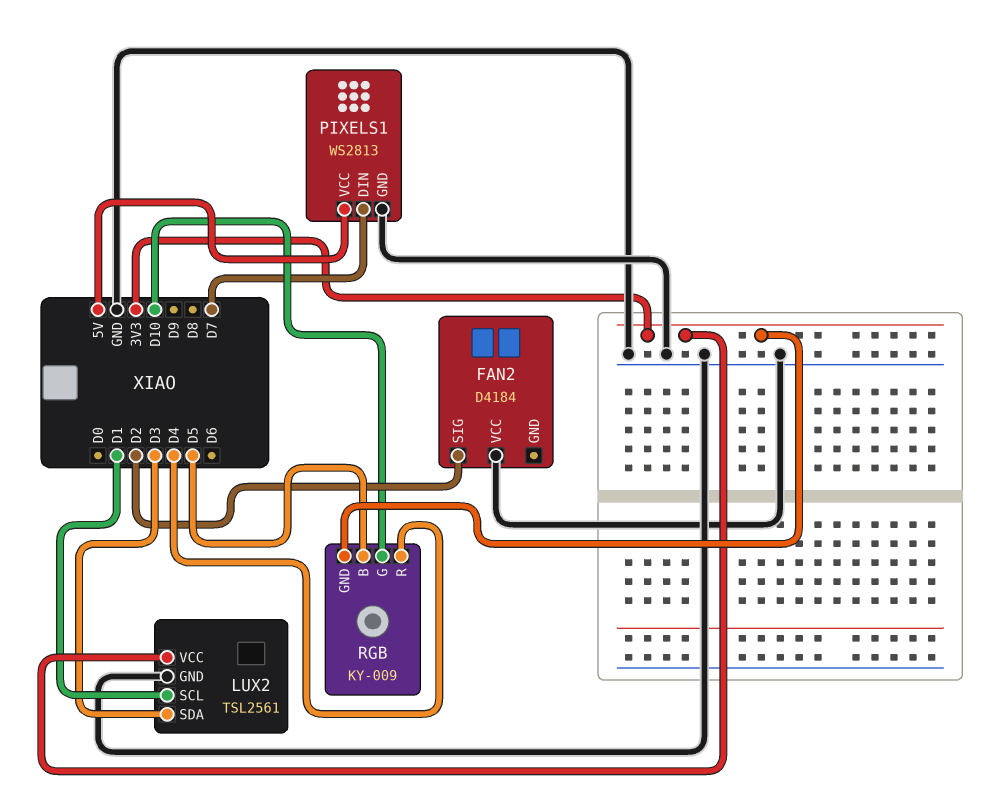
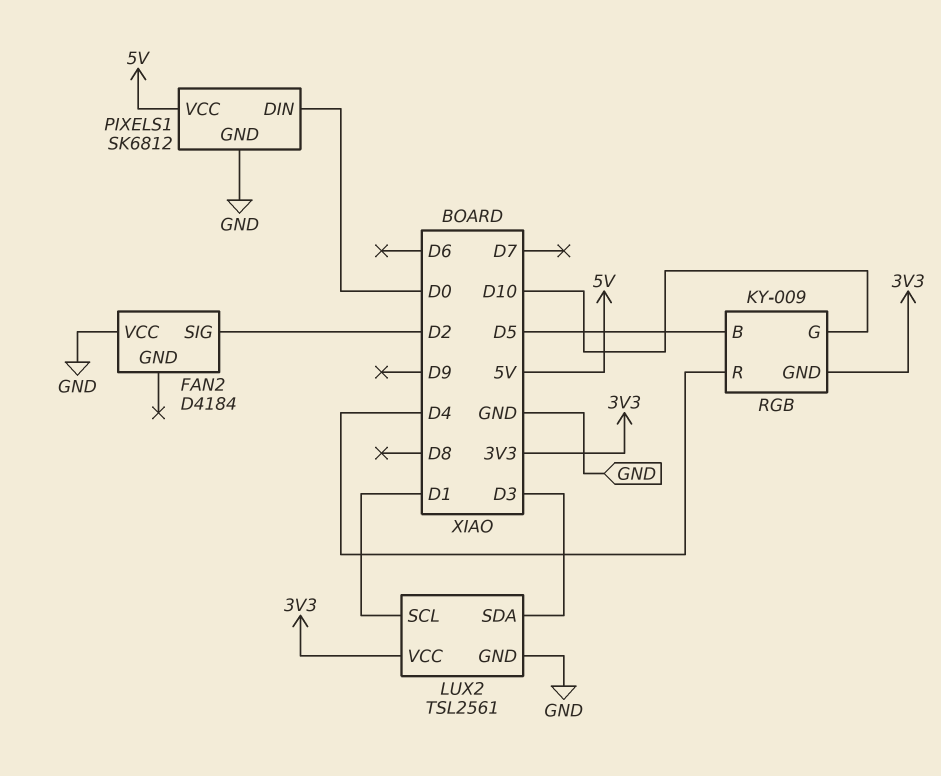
PIXELS1: WS2813 -> SK6812
PIXELS1 pin DIN: D7 -> D0

